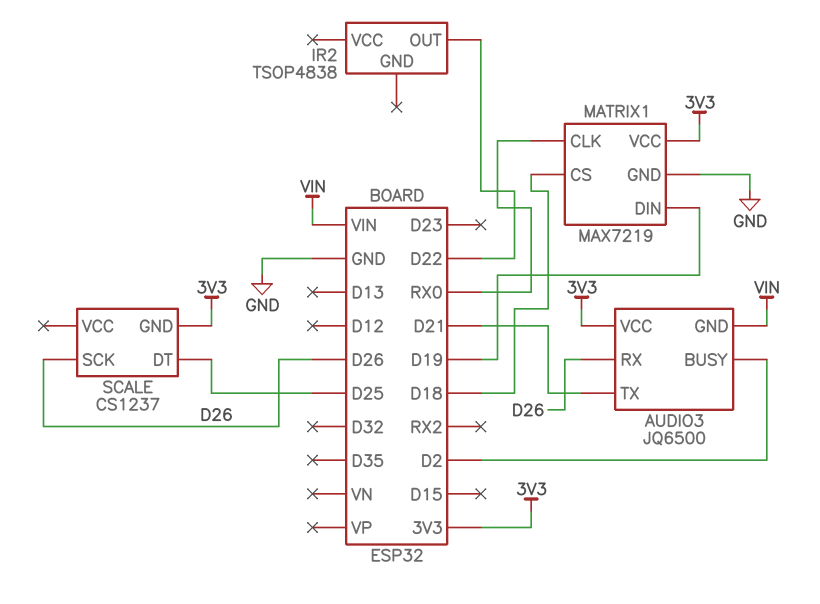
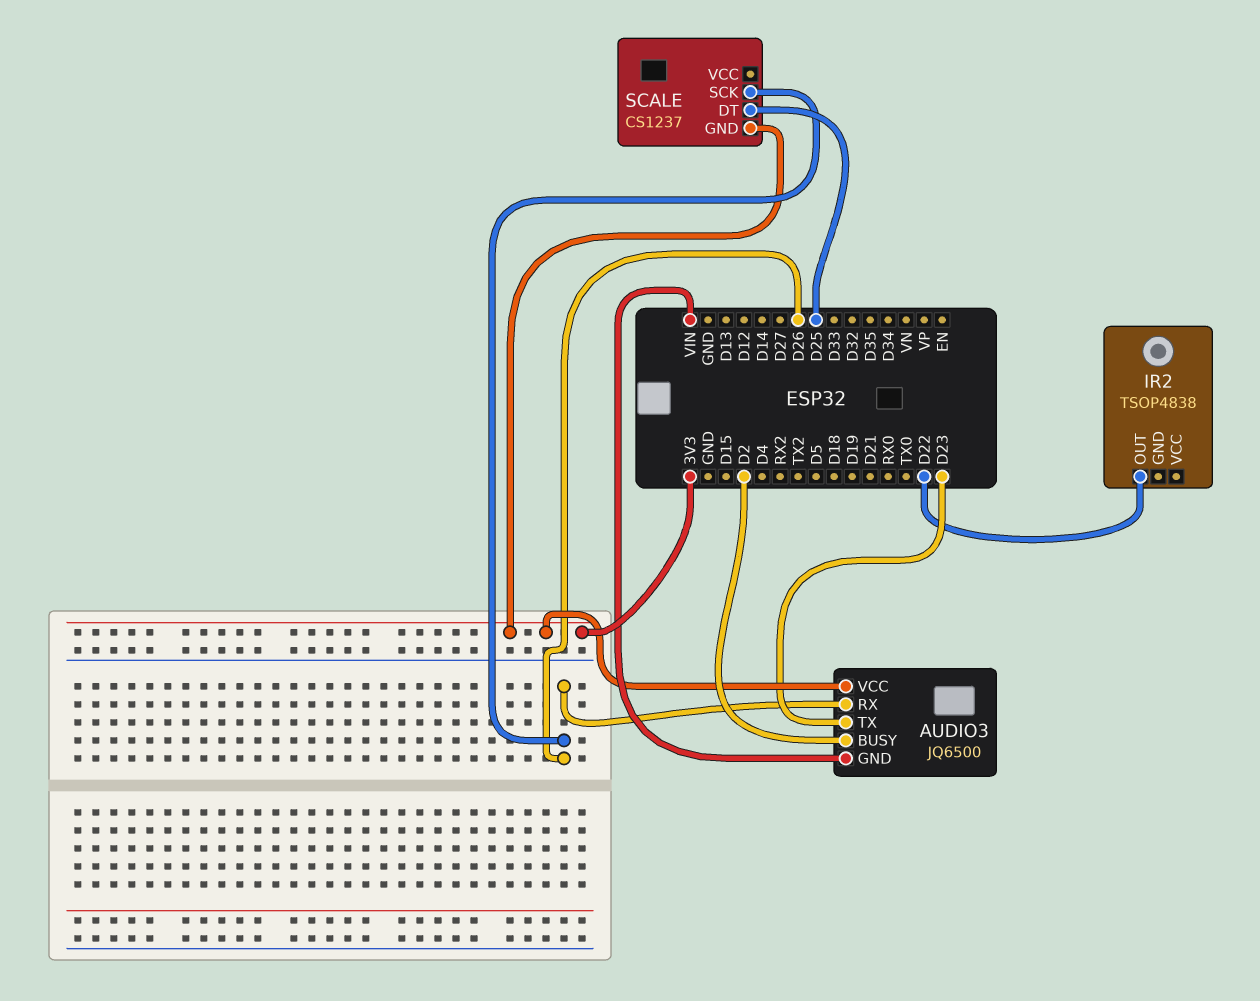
AUDIO3 pin TX: D21 -> D23
MATRIX1: MAX7219 -> none
MATRIX1 pin CLK: RX0 -> none
MATRIX1 pin CS: D18 -> none
MATRIX1 pin DIN: D19 -> none
MATRIX1 pin GND: GND -> none
MATRIX1 pin VCC: 3V3 -> none

